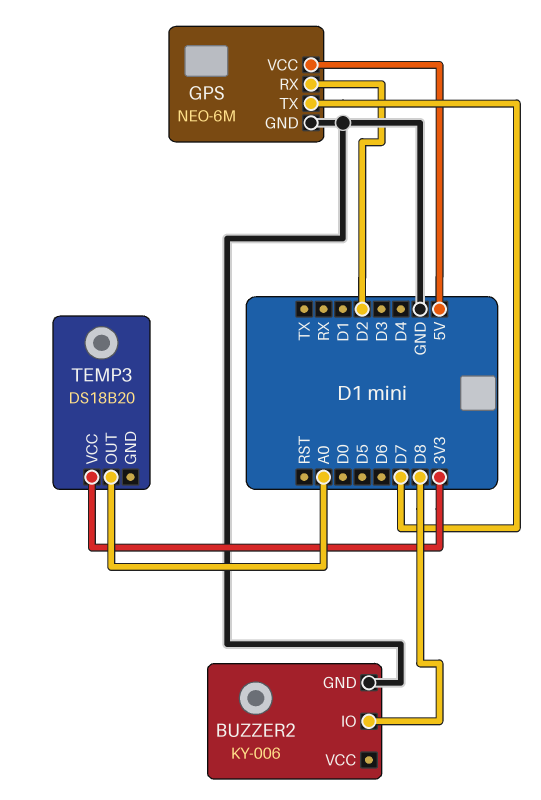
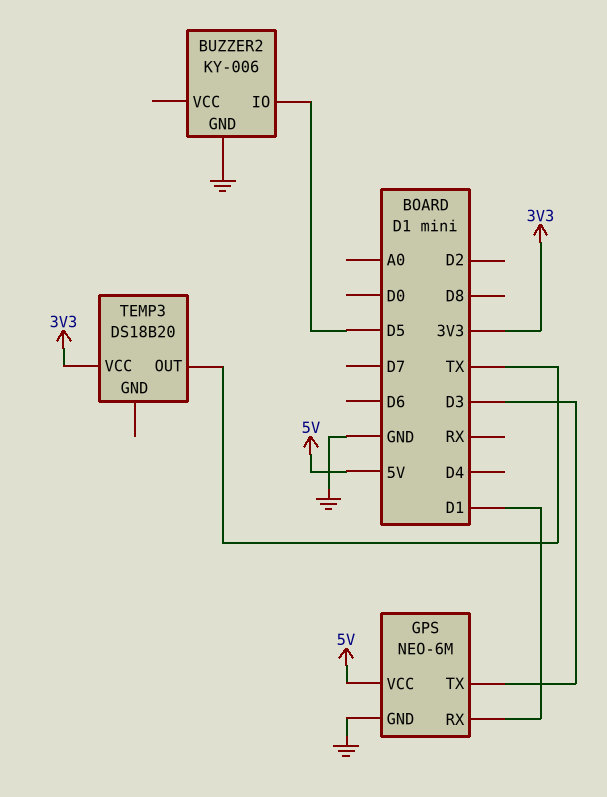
BUZZER2 pin IO: D8 -> D5
GPS pin RX: D2 -> D1
GPS pin TX: D7 -> D3
TEMP3 pin OUT: A0 -> TX

